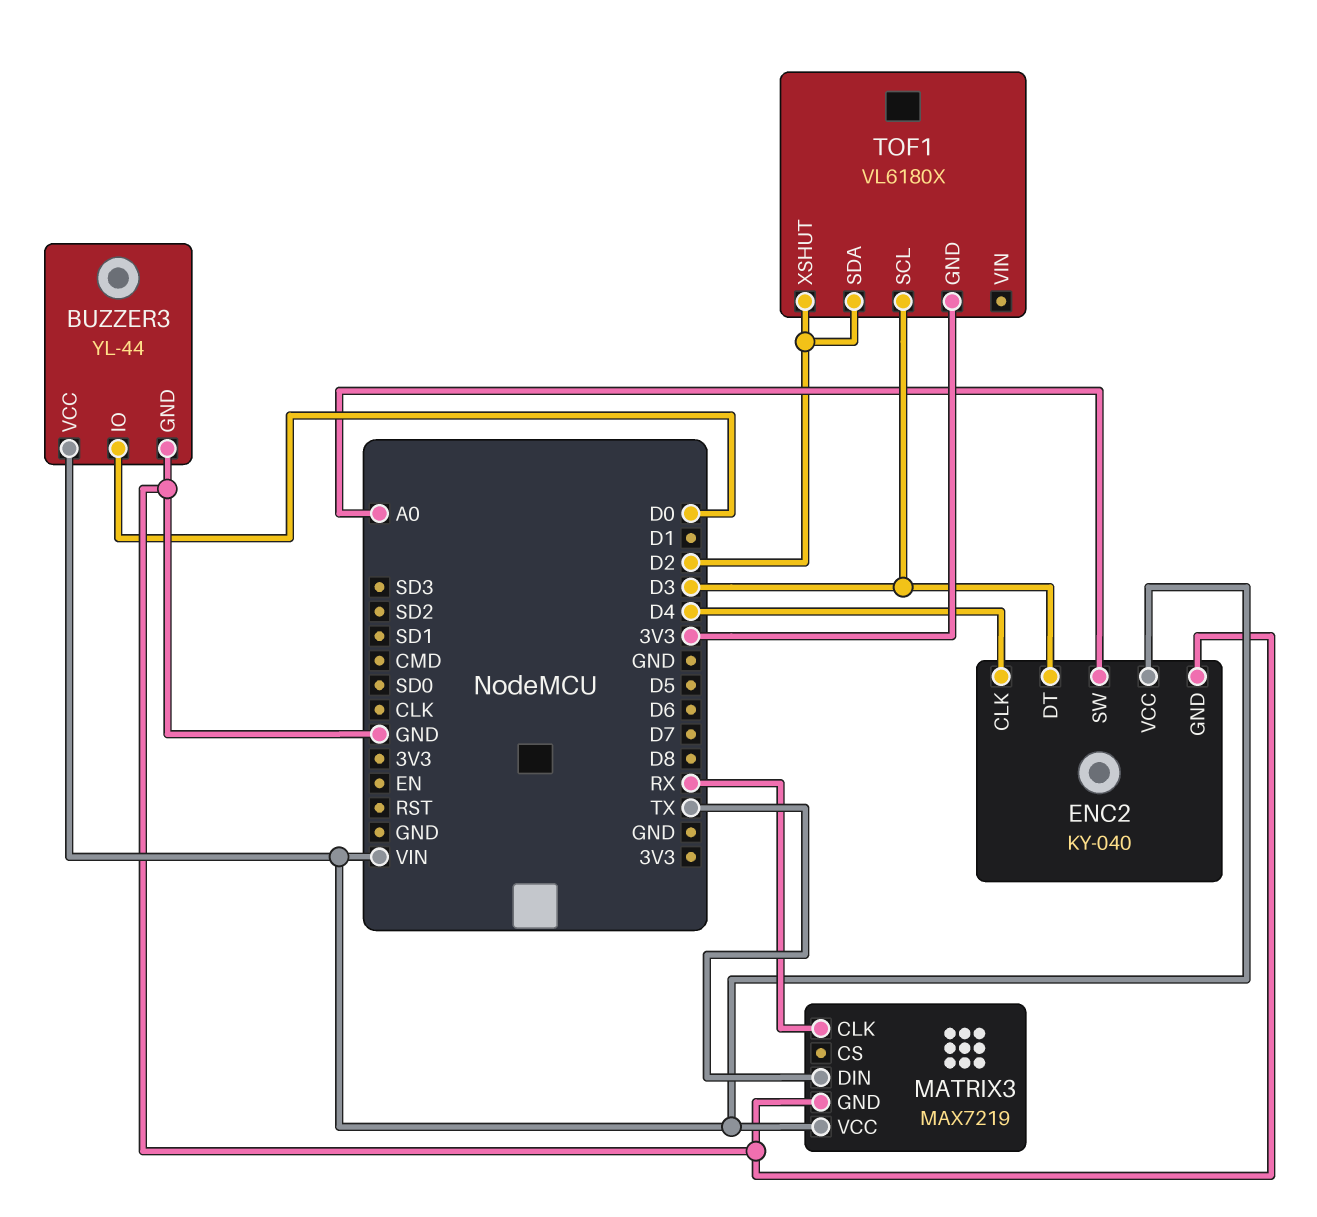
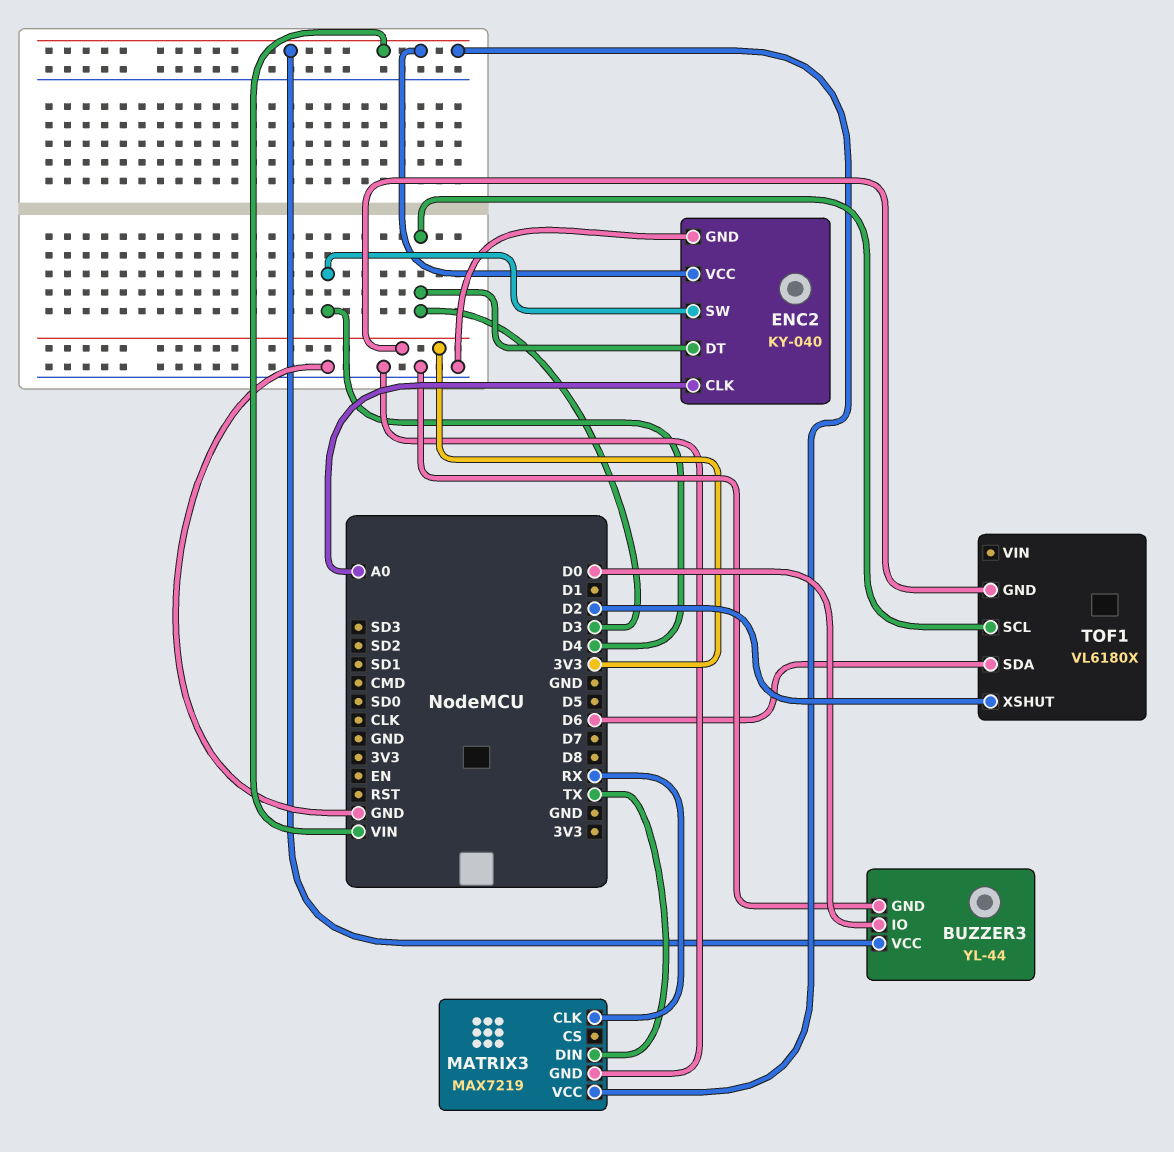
ENC2 pin CLK: D4 -> A0
ENC2 pin SW: A0 -> D4
TOF1 pin SDA: D2 -> D6

